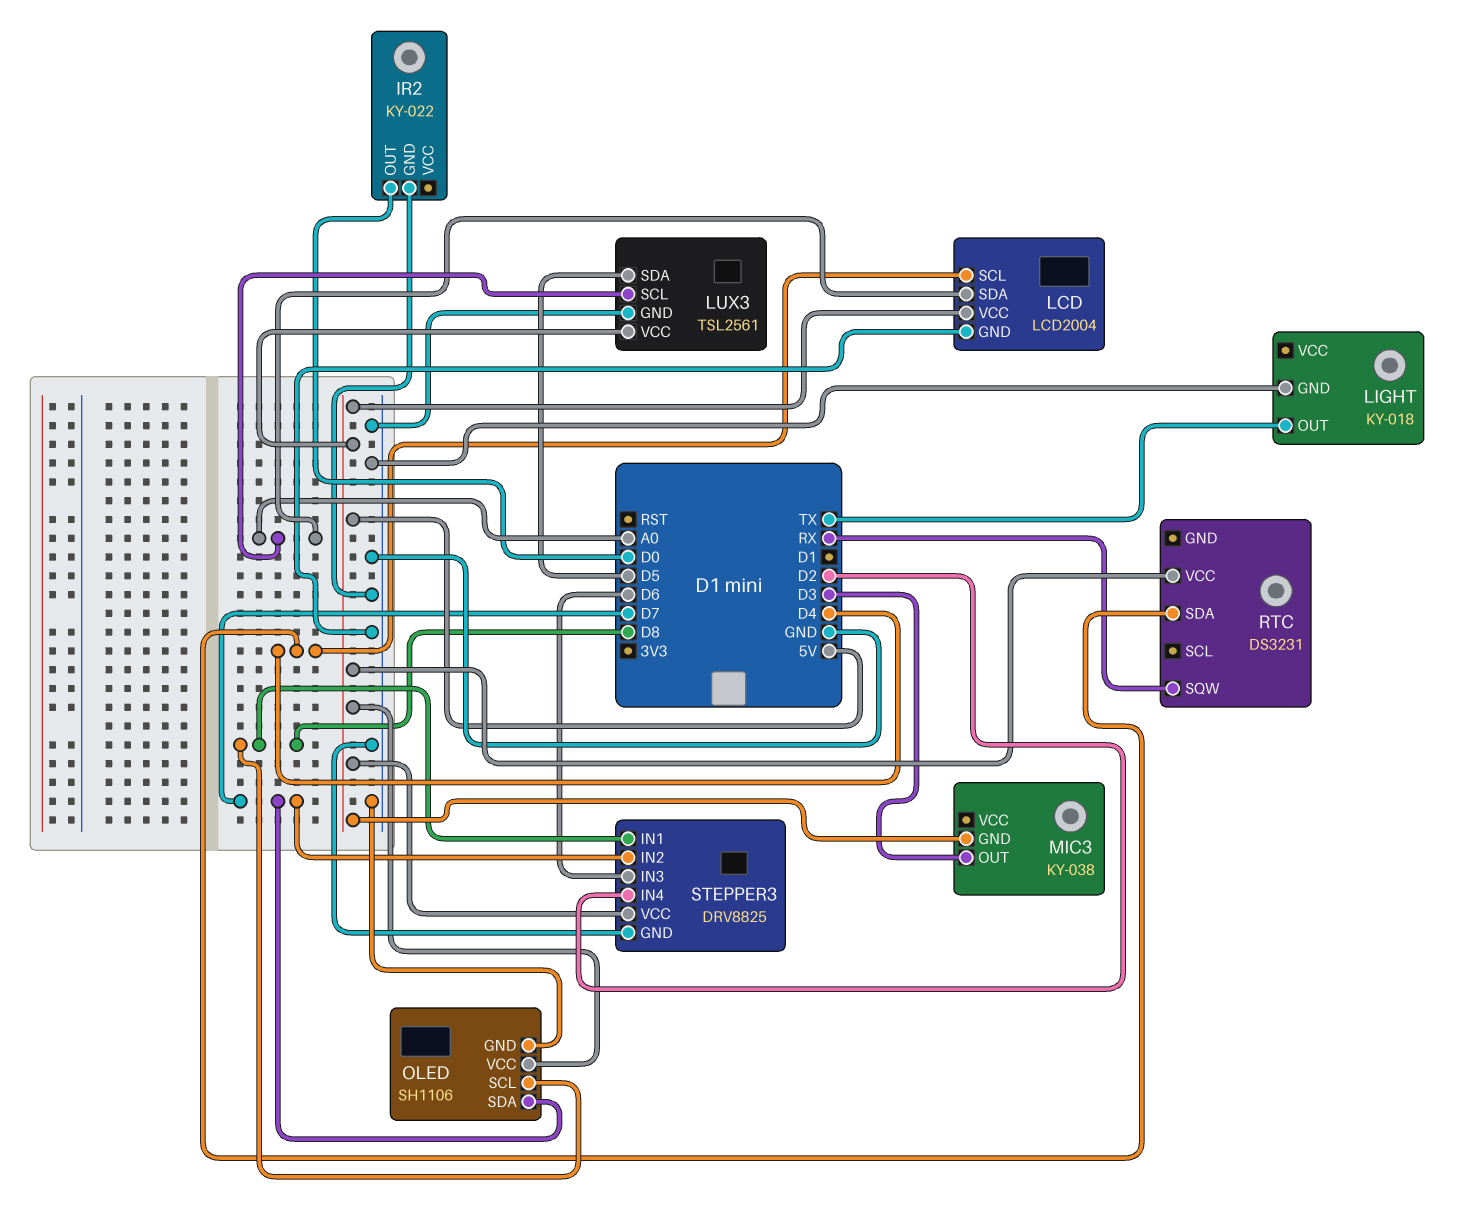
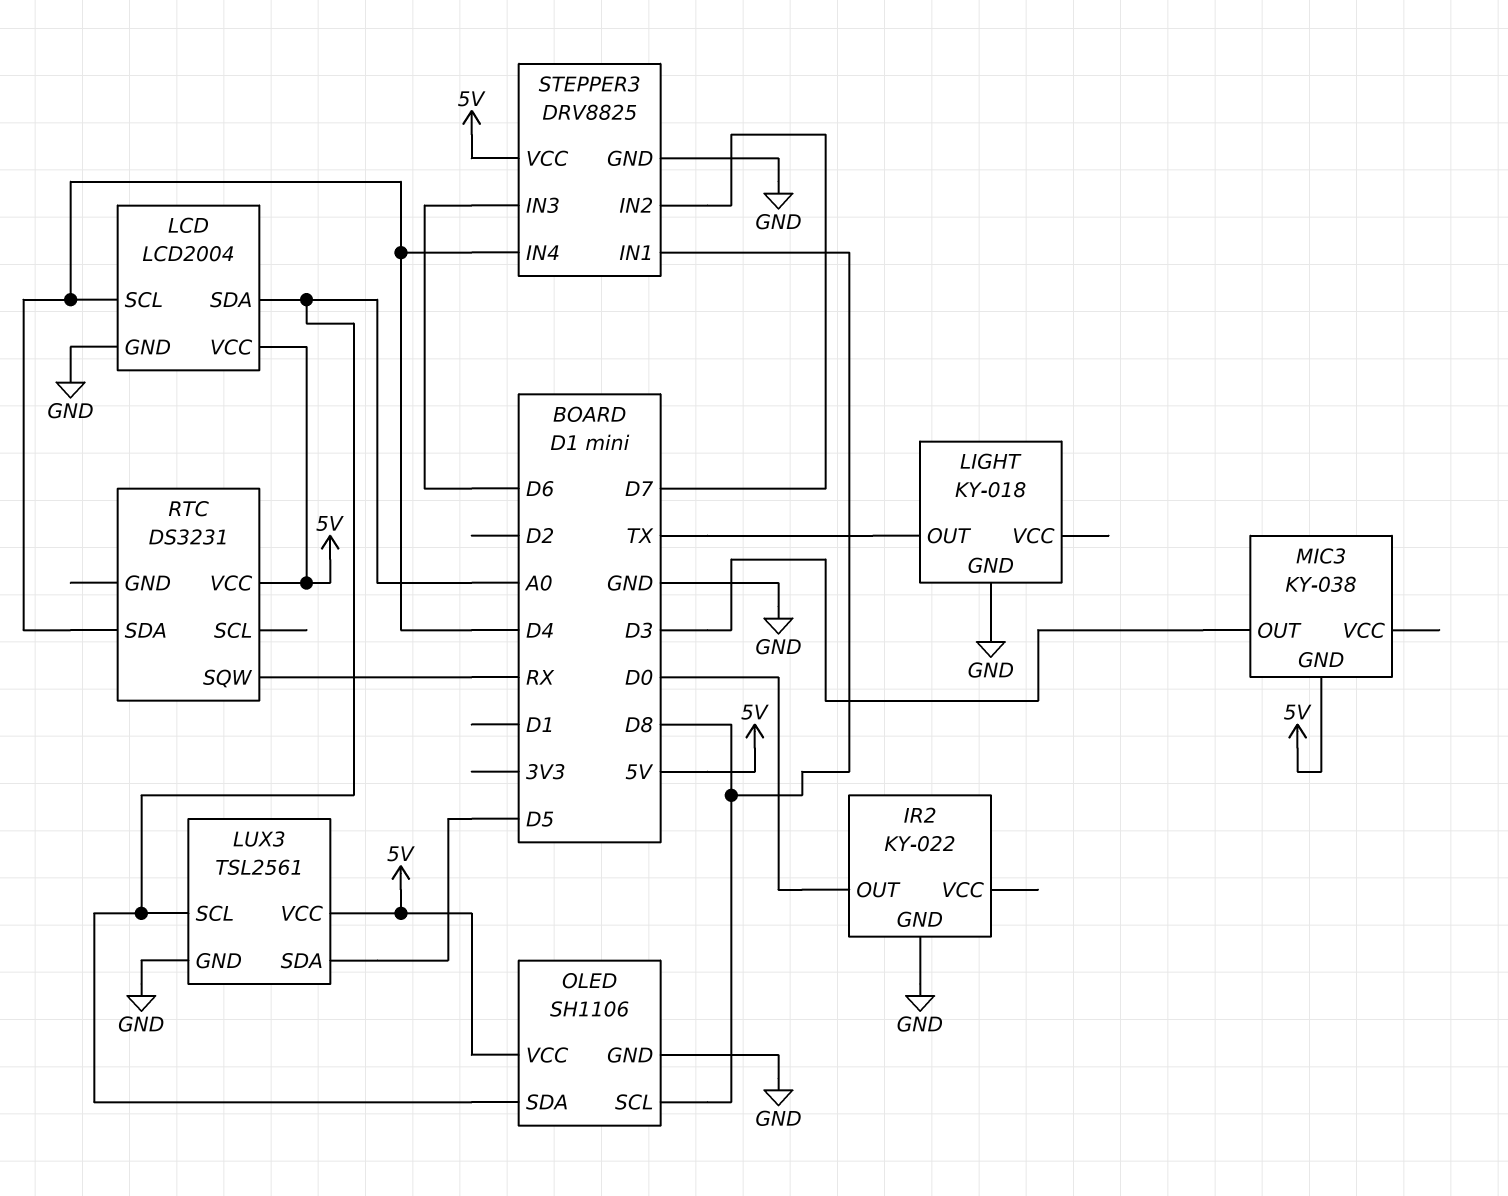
OLED pin SDA: D7 -> A0
STEPPER3 pin IN4: D2 -> D4

